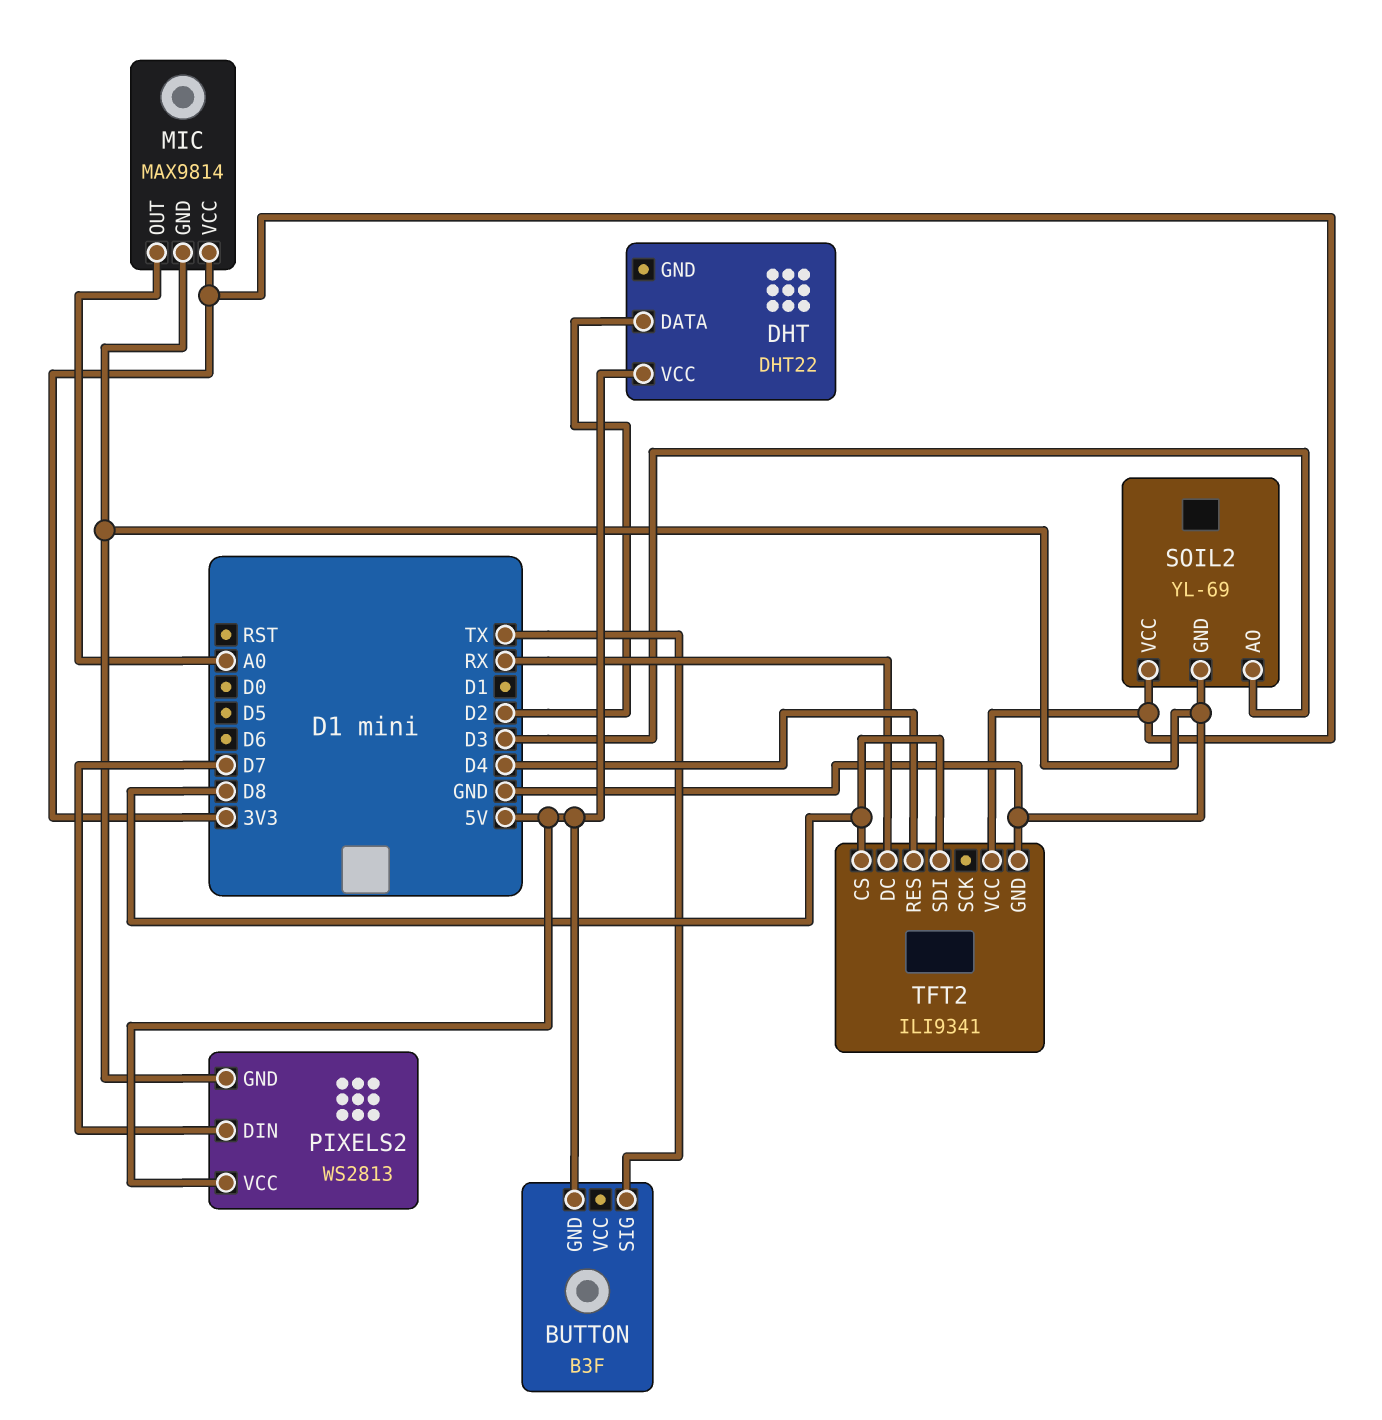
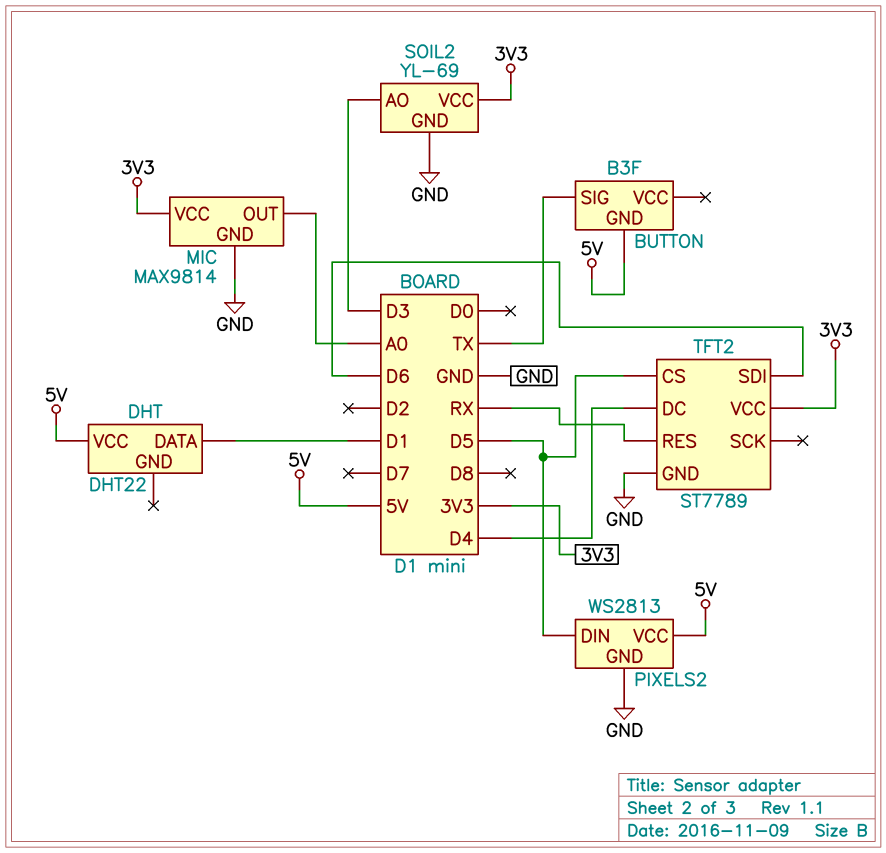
DHT pin DATA: D2 -> D1
PIXELS2 pin DIN: D7 -> D5
TFT2: ILI9341 -> ST7789
TFT2 pin CS: D8 -> D5
TFT2 pin DC: RX -> D4
TFT2 pin RES: D4 -> RX
TFT2 pin SDI: D8 -> D6

